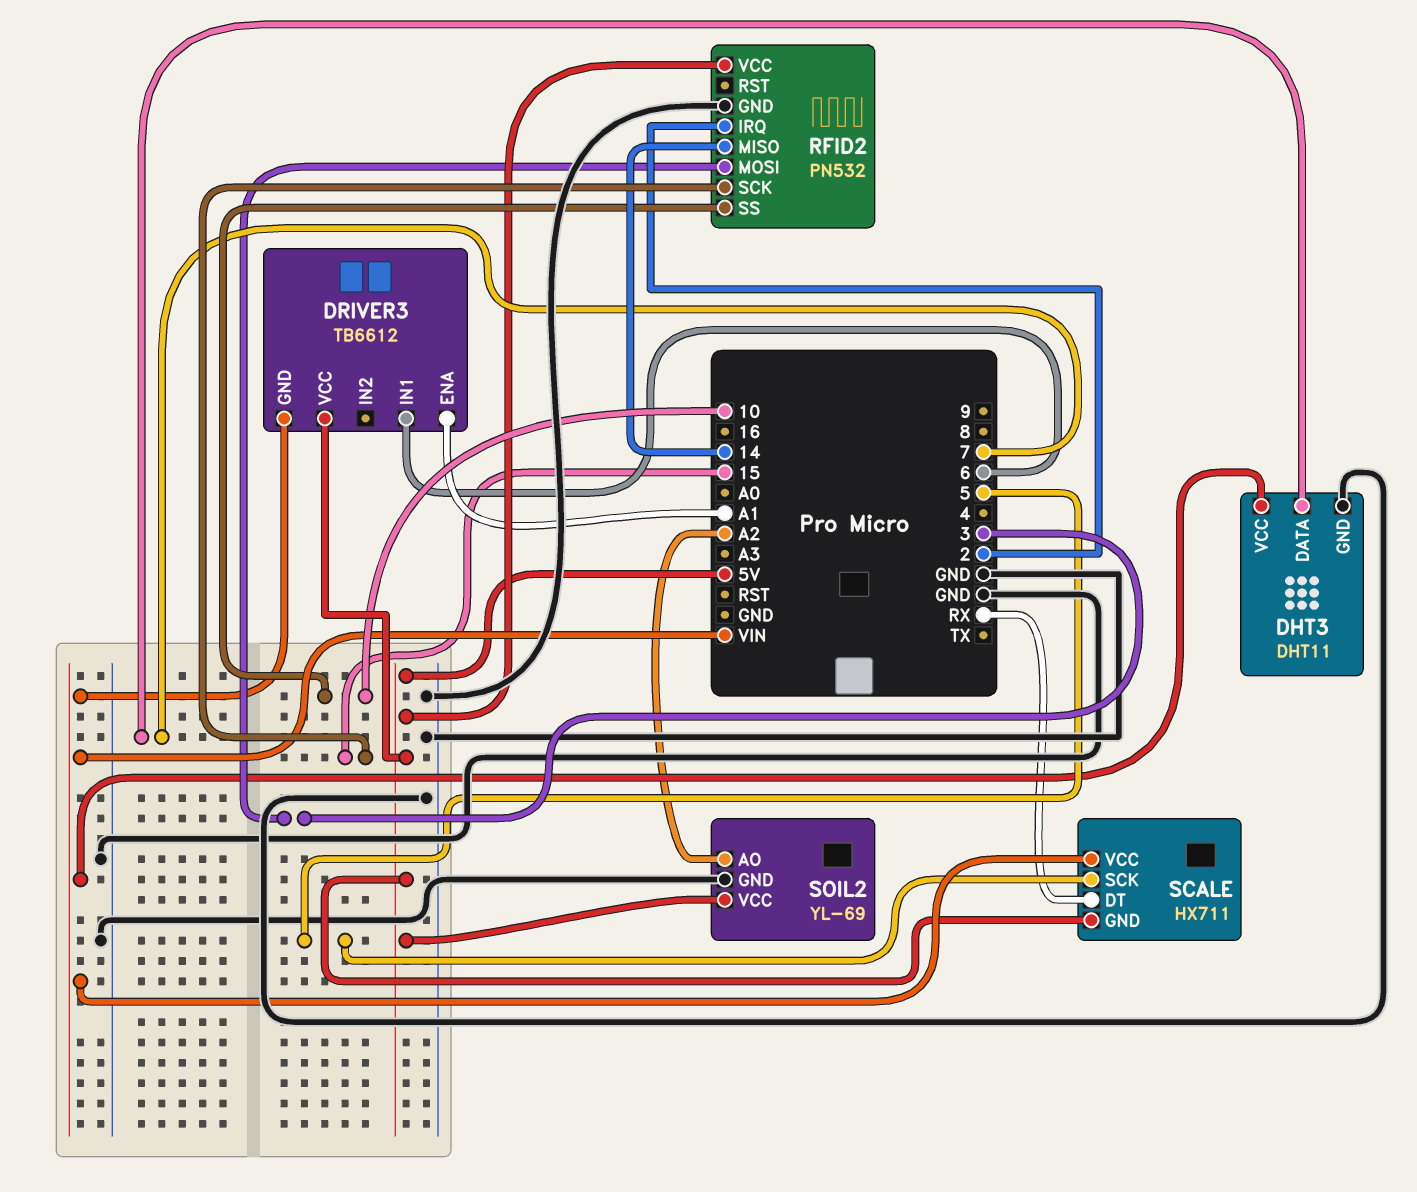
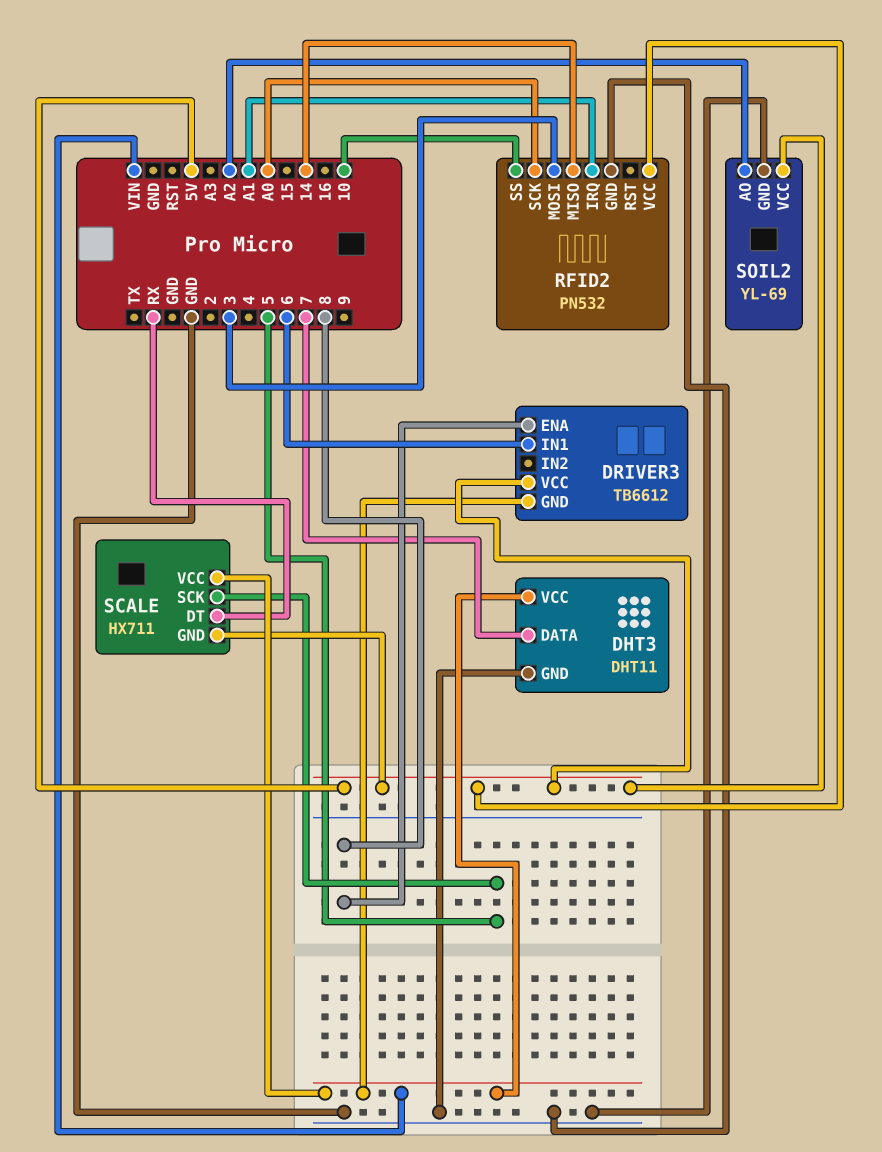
DRIVER3 pin ENA: A1 -> 8
RFID2 pin IRQ: 2 -> A1
RFID2 pin SCK: 15 -> A0

